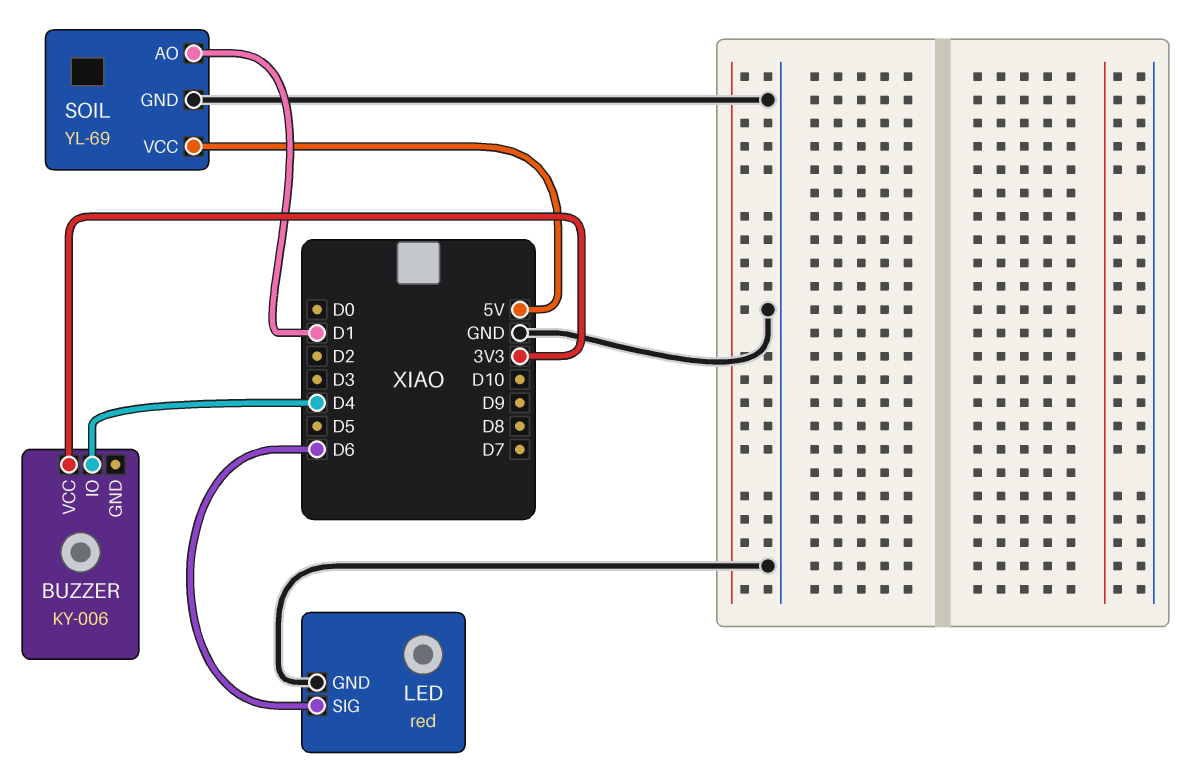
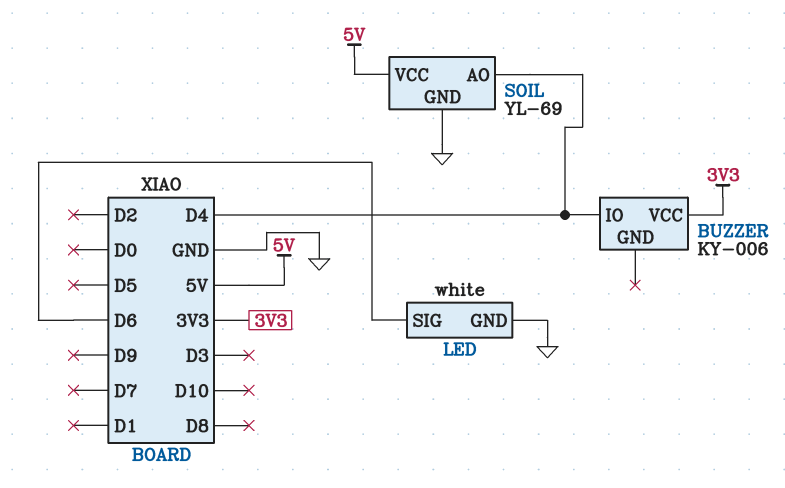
LED: red -> white
SOIL pin AO: D1 -> D4

